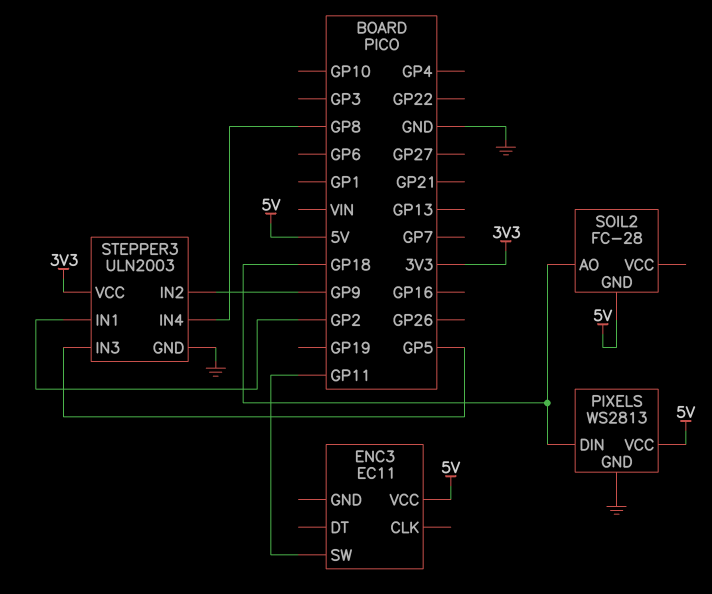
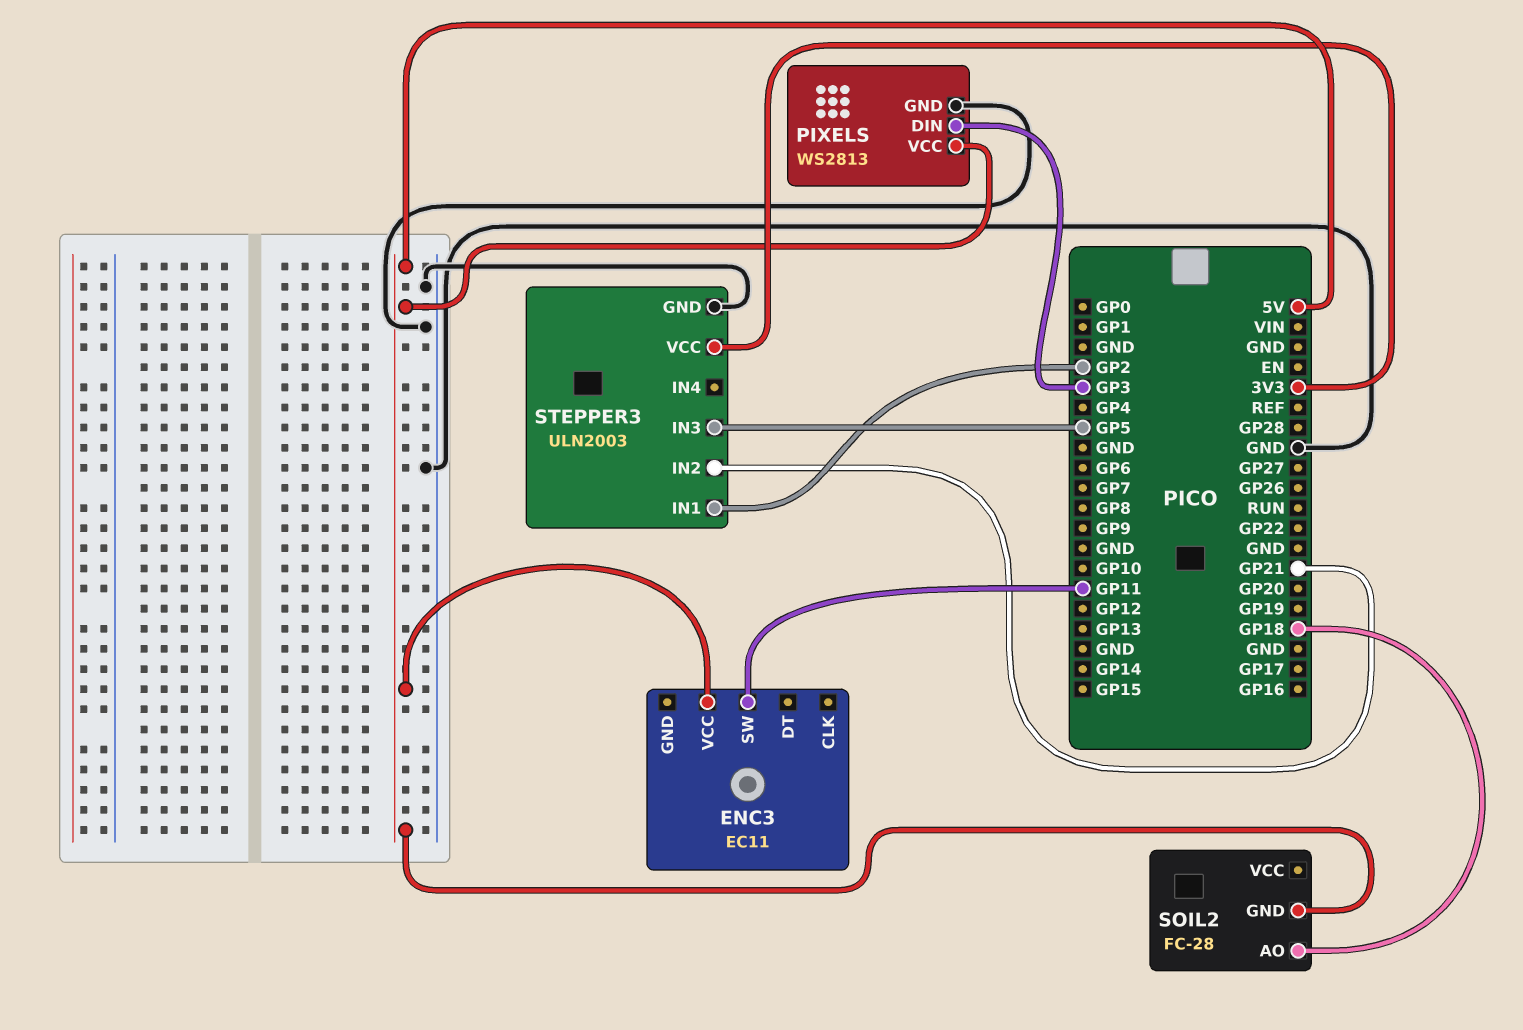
PIXELS pin DIN: GP18 -> GP3
STEPPER3 pin IN2: GP9 -> GP21
STEPPER3 pin IN4: GP8 -> none

